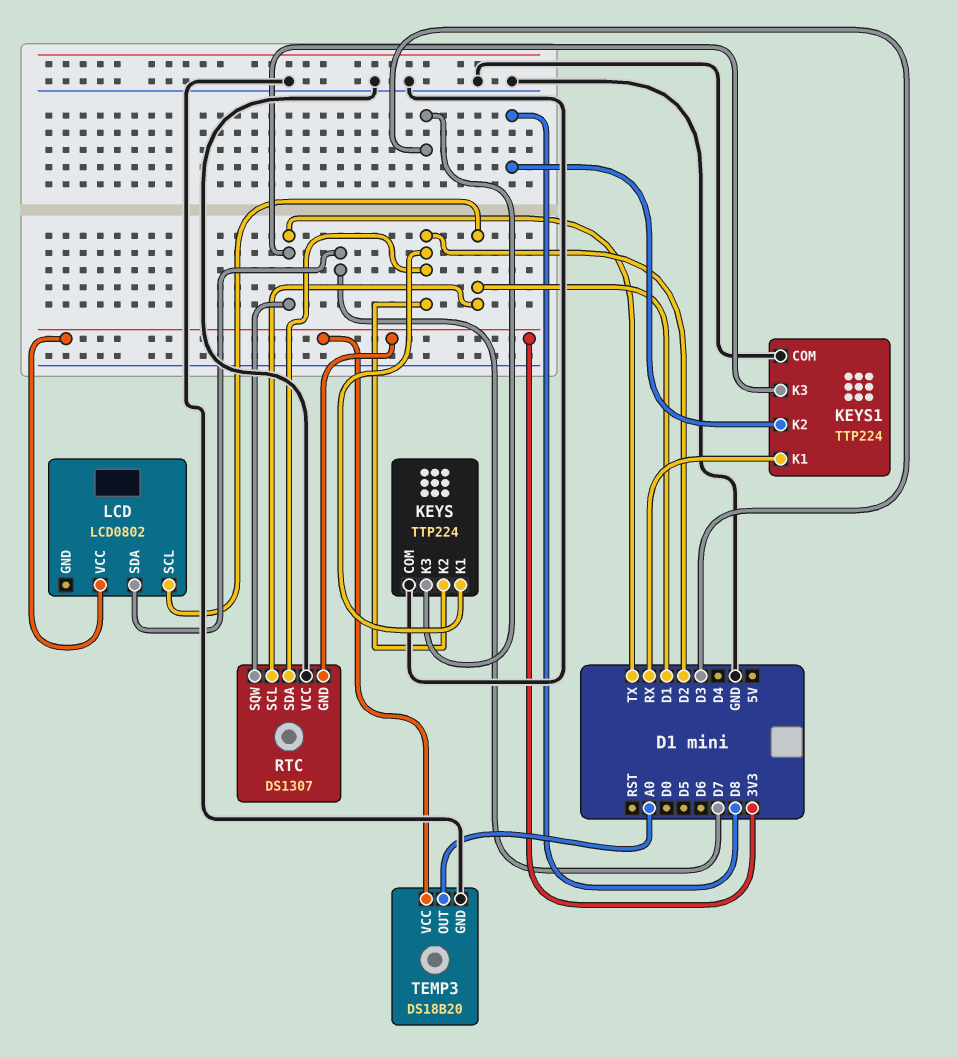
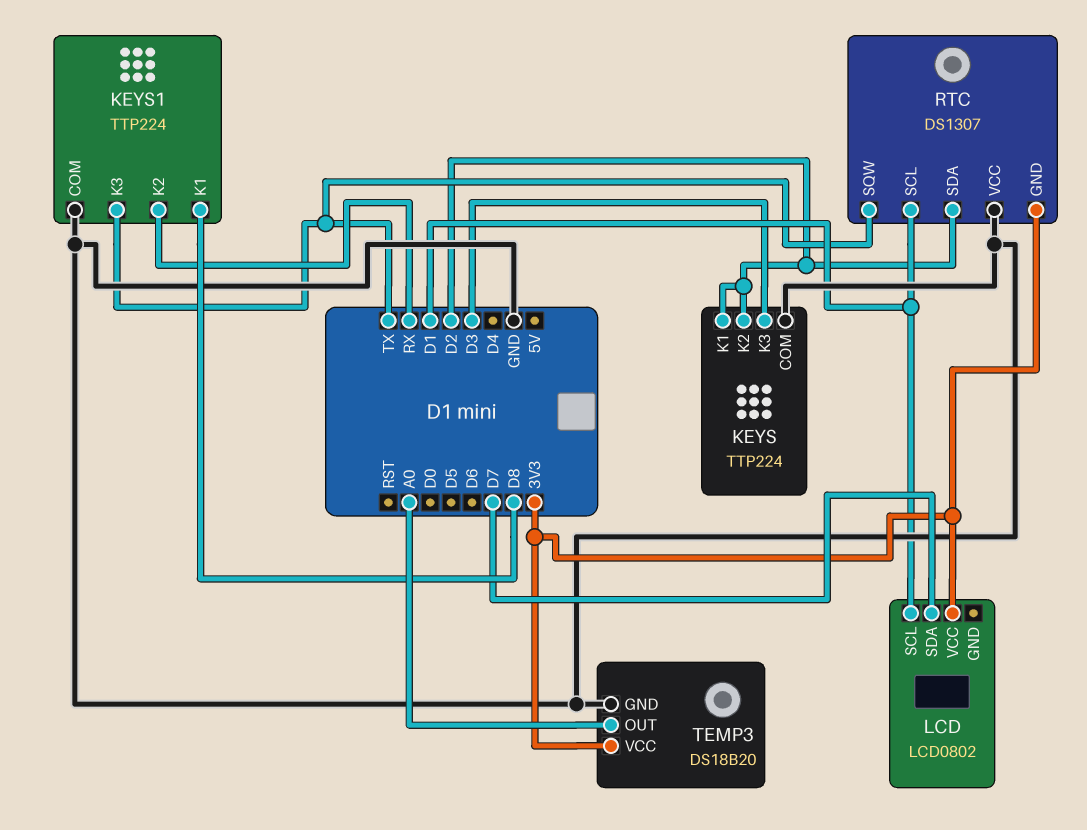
KEYS1 pin K1: RX -> D8
KEYS1 pin K2: D8 -> RX

